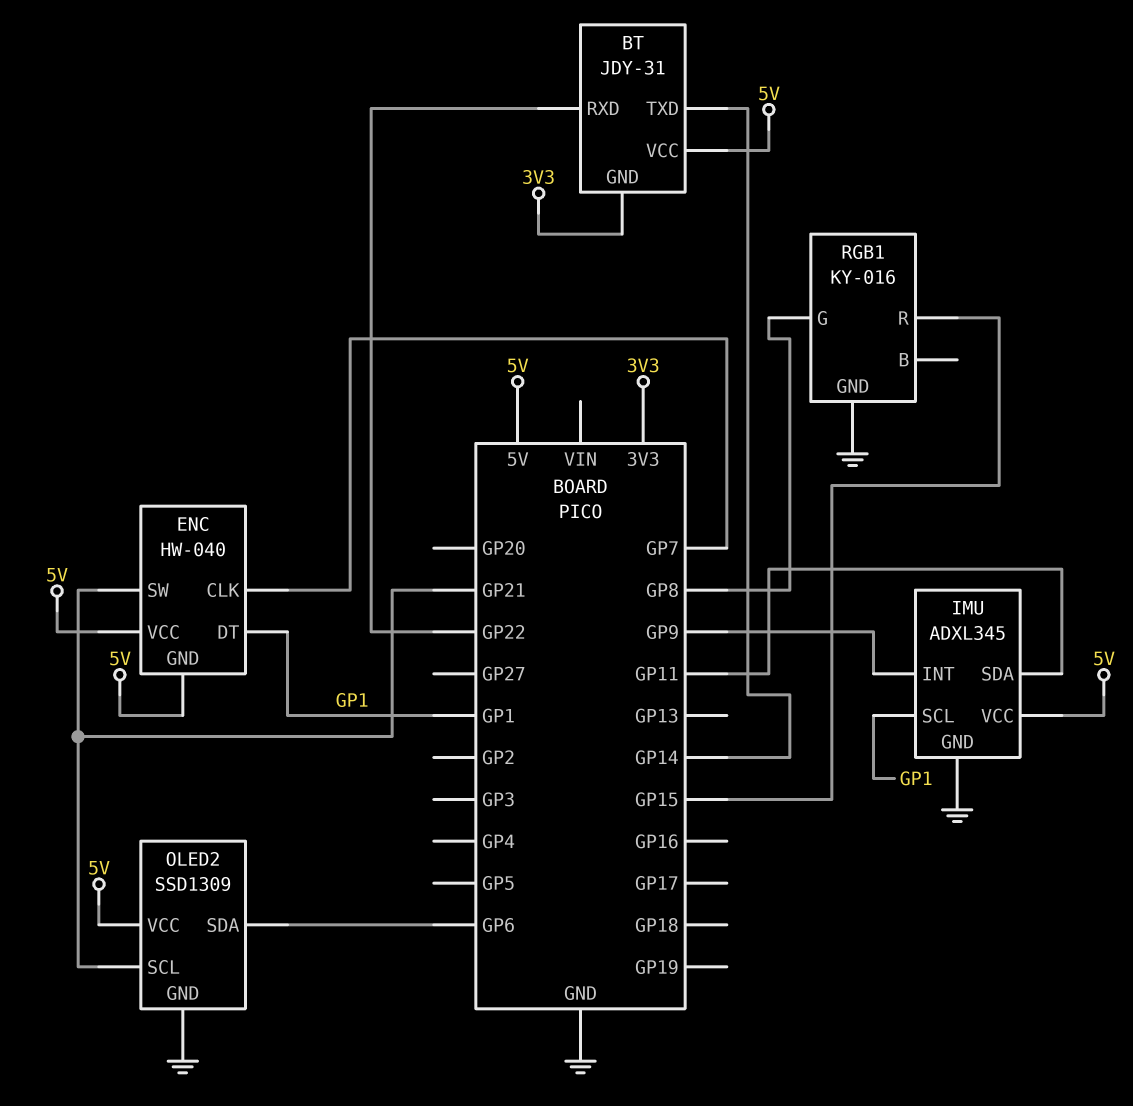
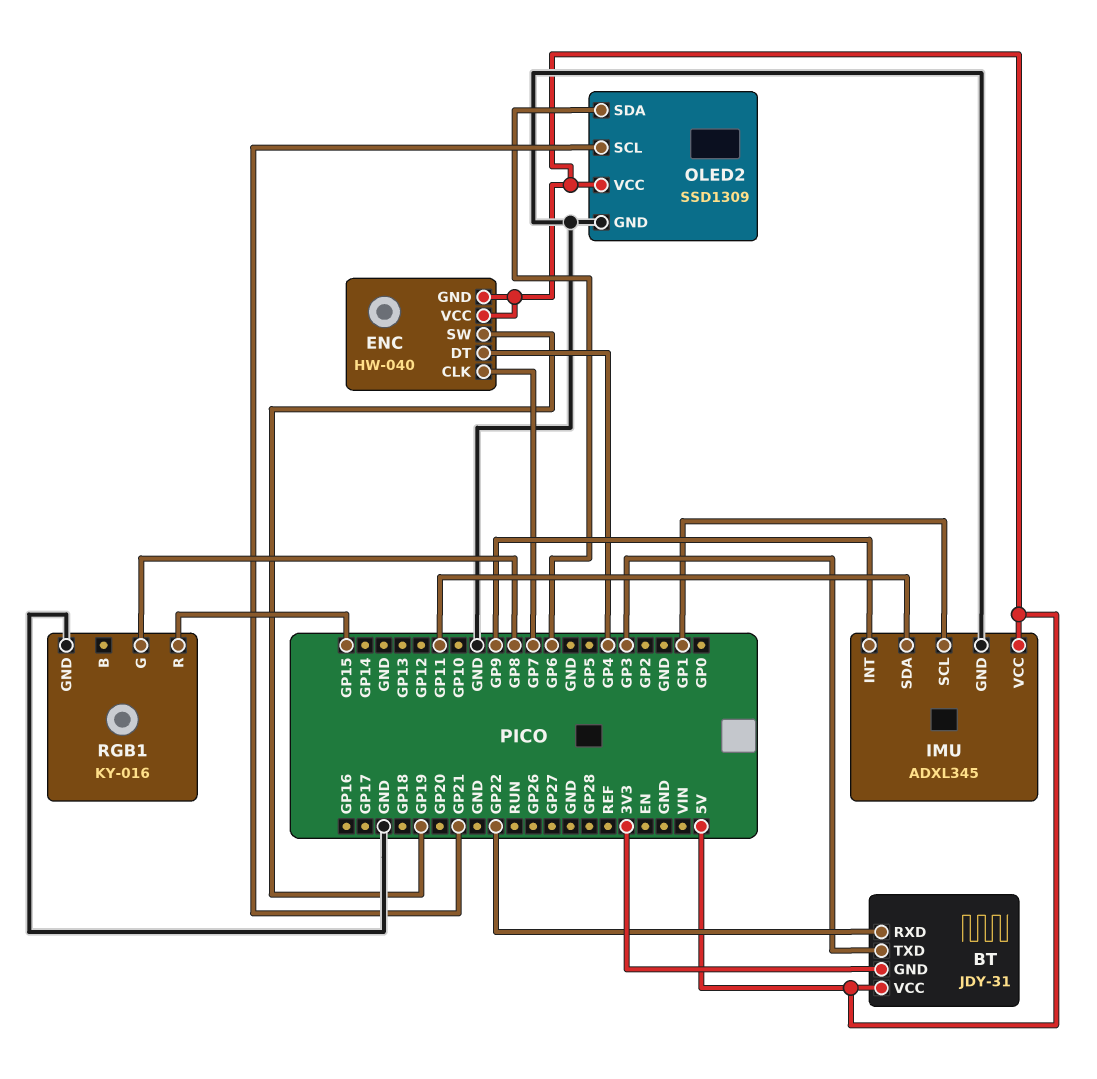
BT pin TXD: GP14 -> GP3
ENC pin DT: GP1 -> GP4
ENC pin SW: GP21 -> GP19

